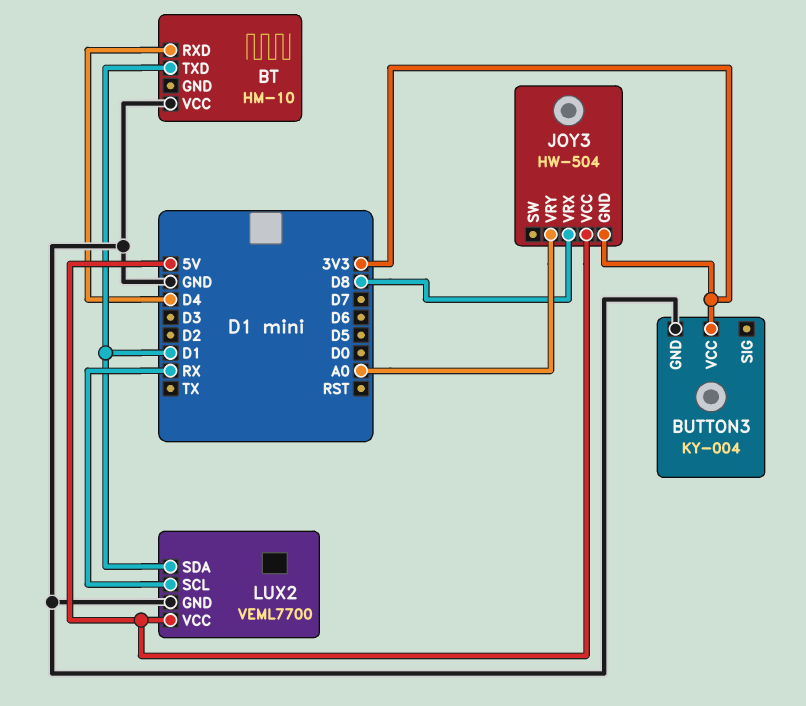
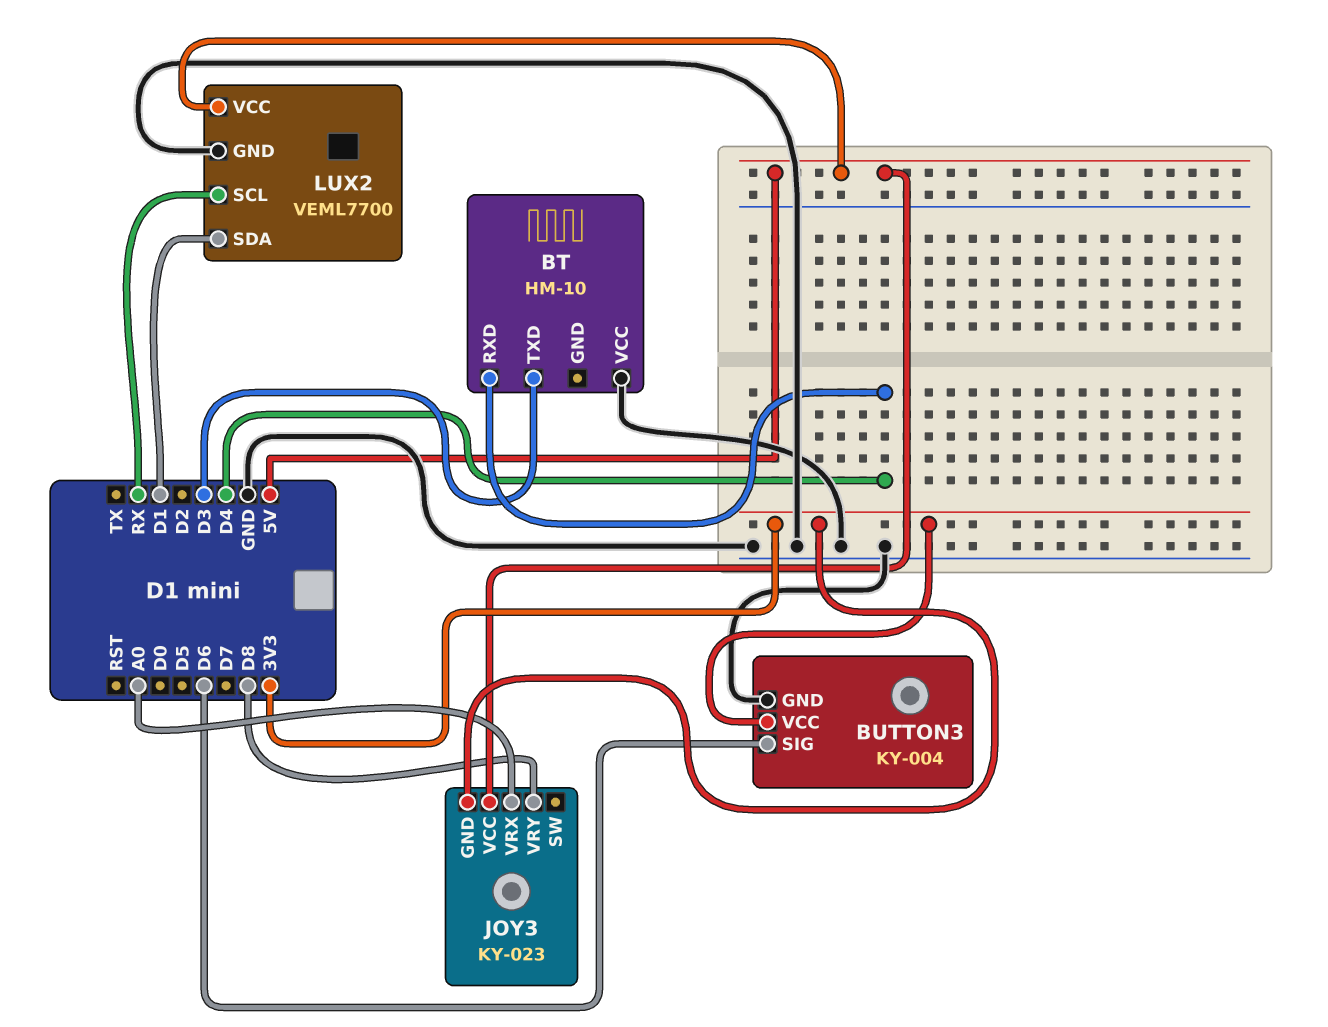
BT pin TXD: D1 -> D3
BUTTON3 pin SIG: none -> D6
JOY3: HW-504 -> KY-023
JOY3 pin VRX: D8 -> A0
JOY3 pin VRY: A0 -> D8

